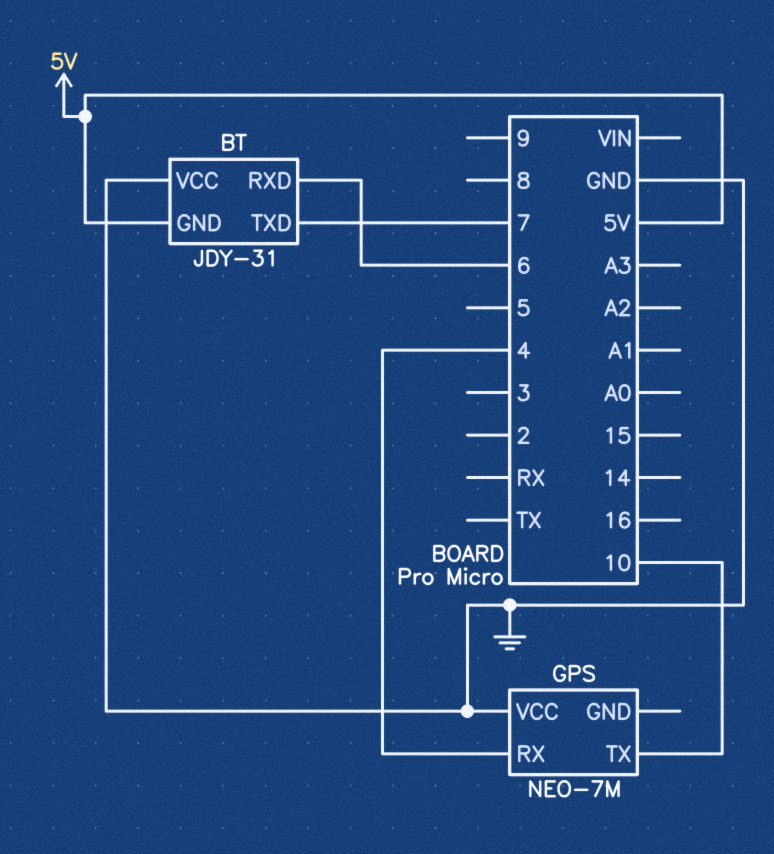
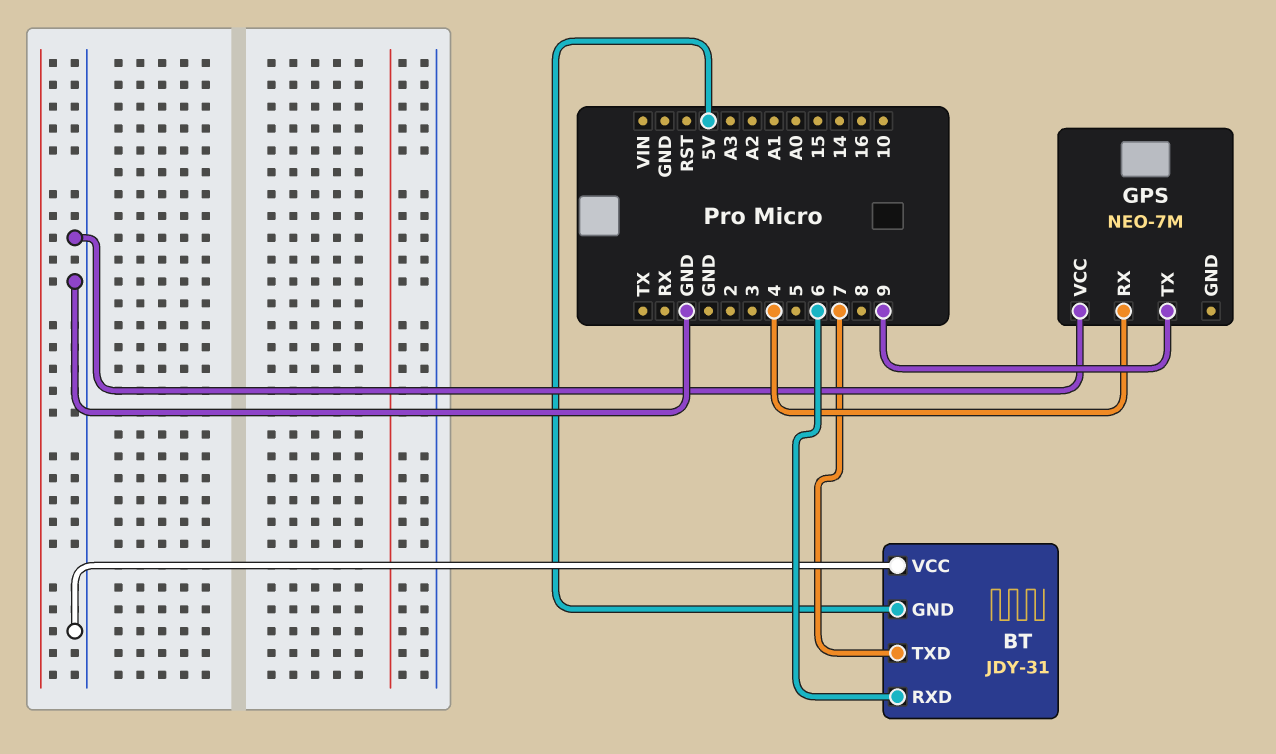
GPS pin TX: 10 -> 9

